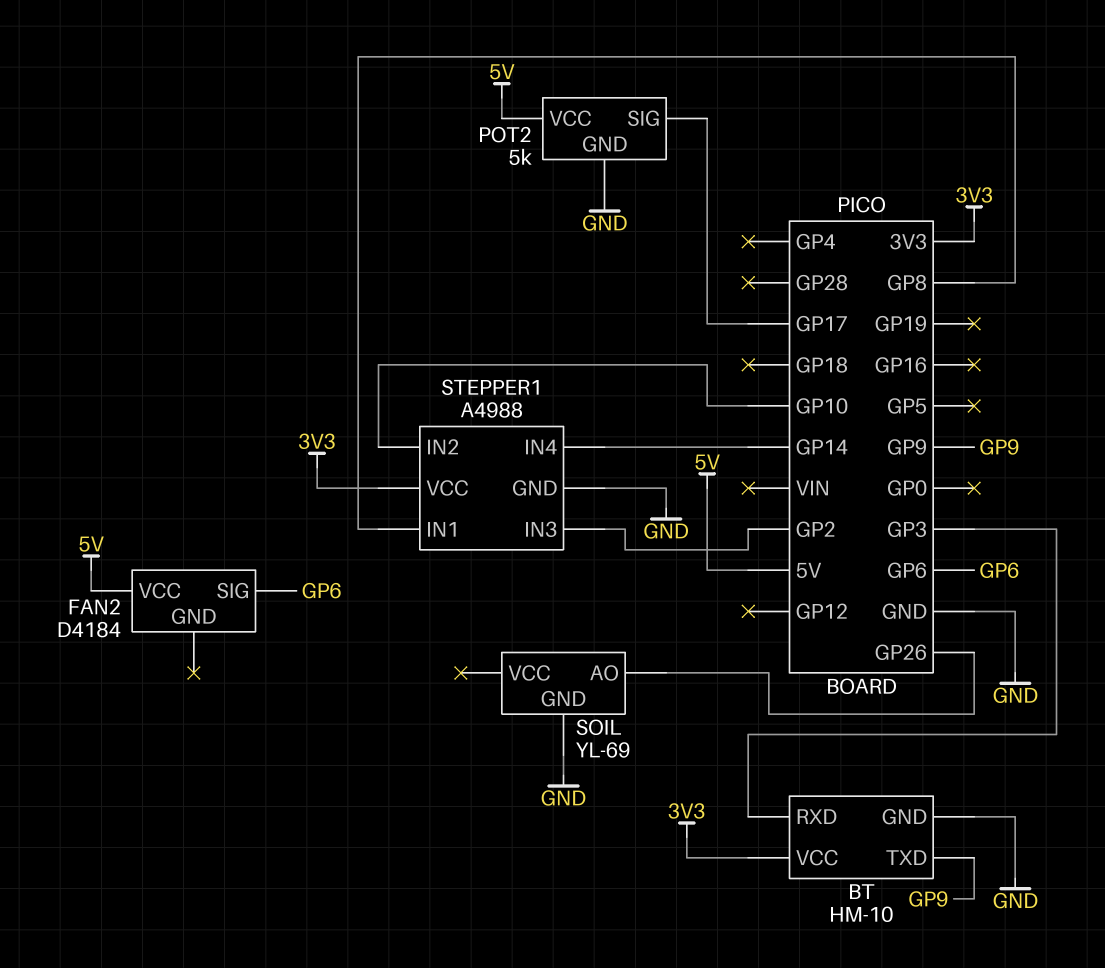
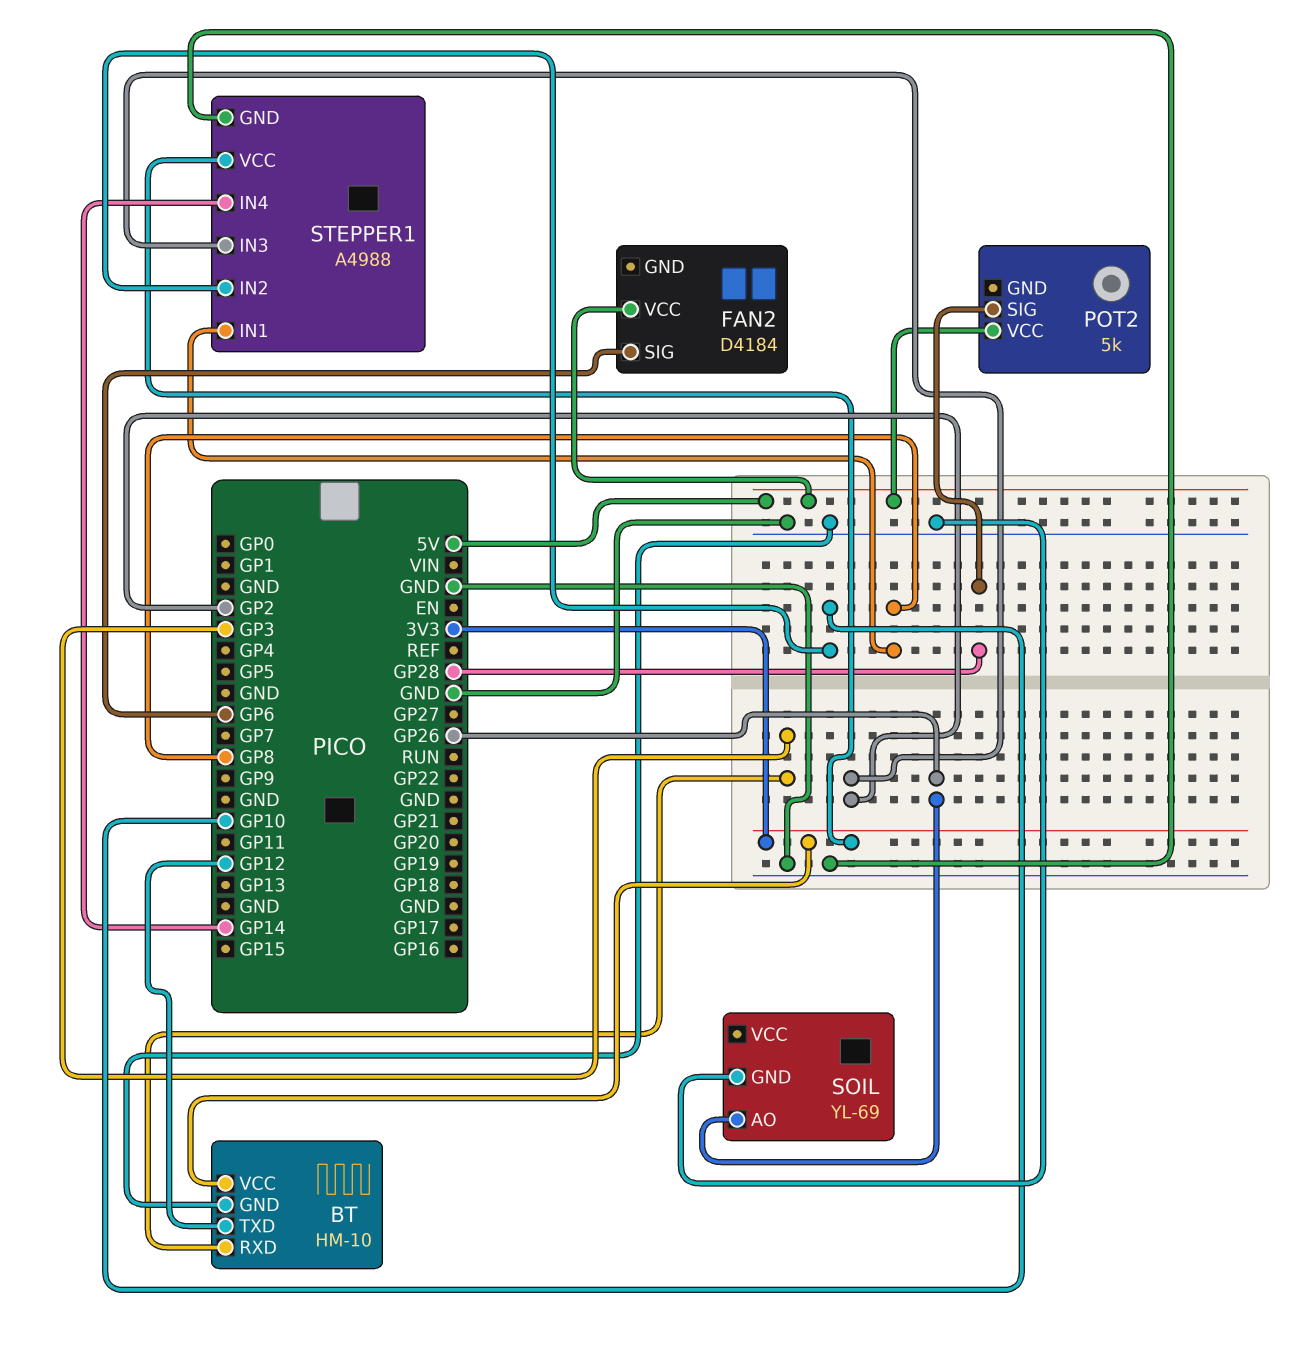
BT pin TXD: GP9 -> GP12
POT2 pin GND: GND -> none
POT2 pin SIG: GP17 -> GP28

